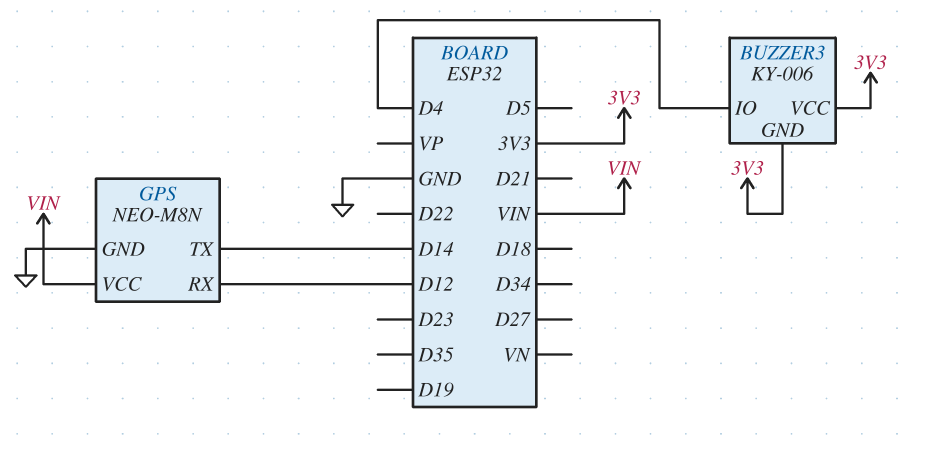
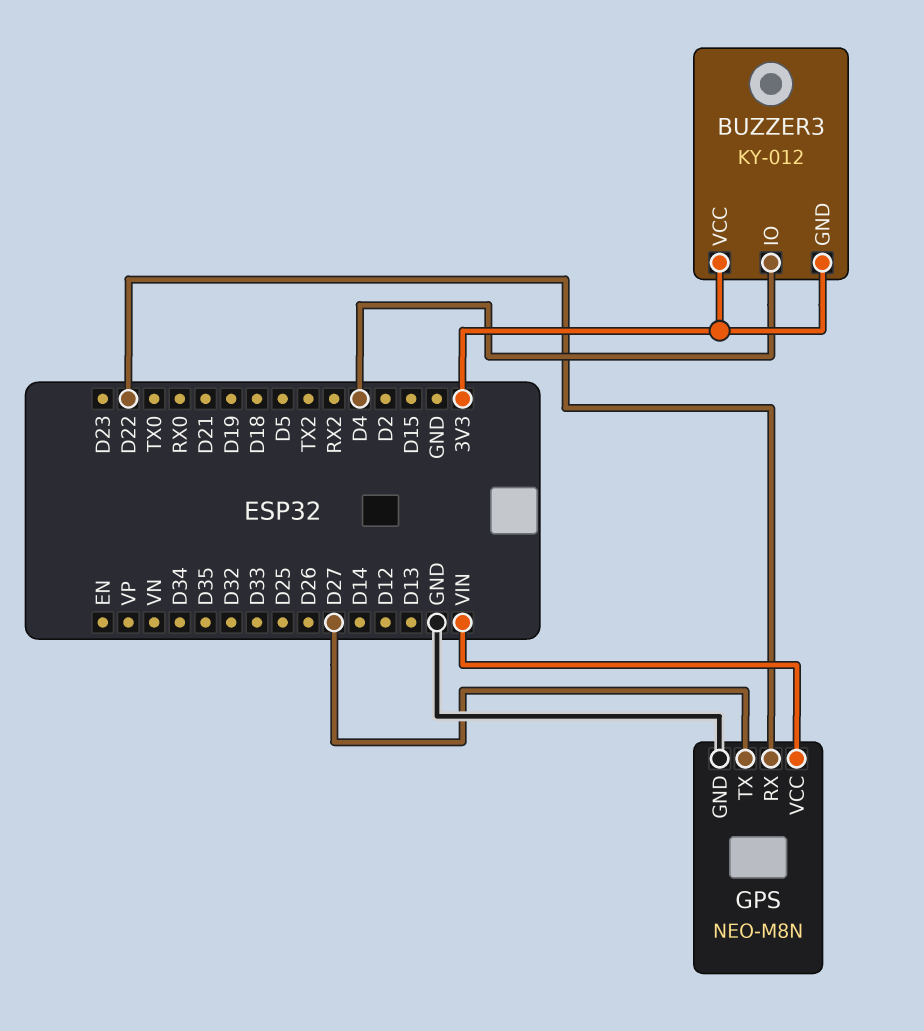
BUZZER3: KY-006 -> KY-012
GPS pin RX: D12 -> D22
GPS pin TX: D14 -> D27

